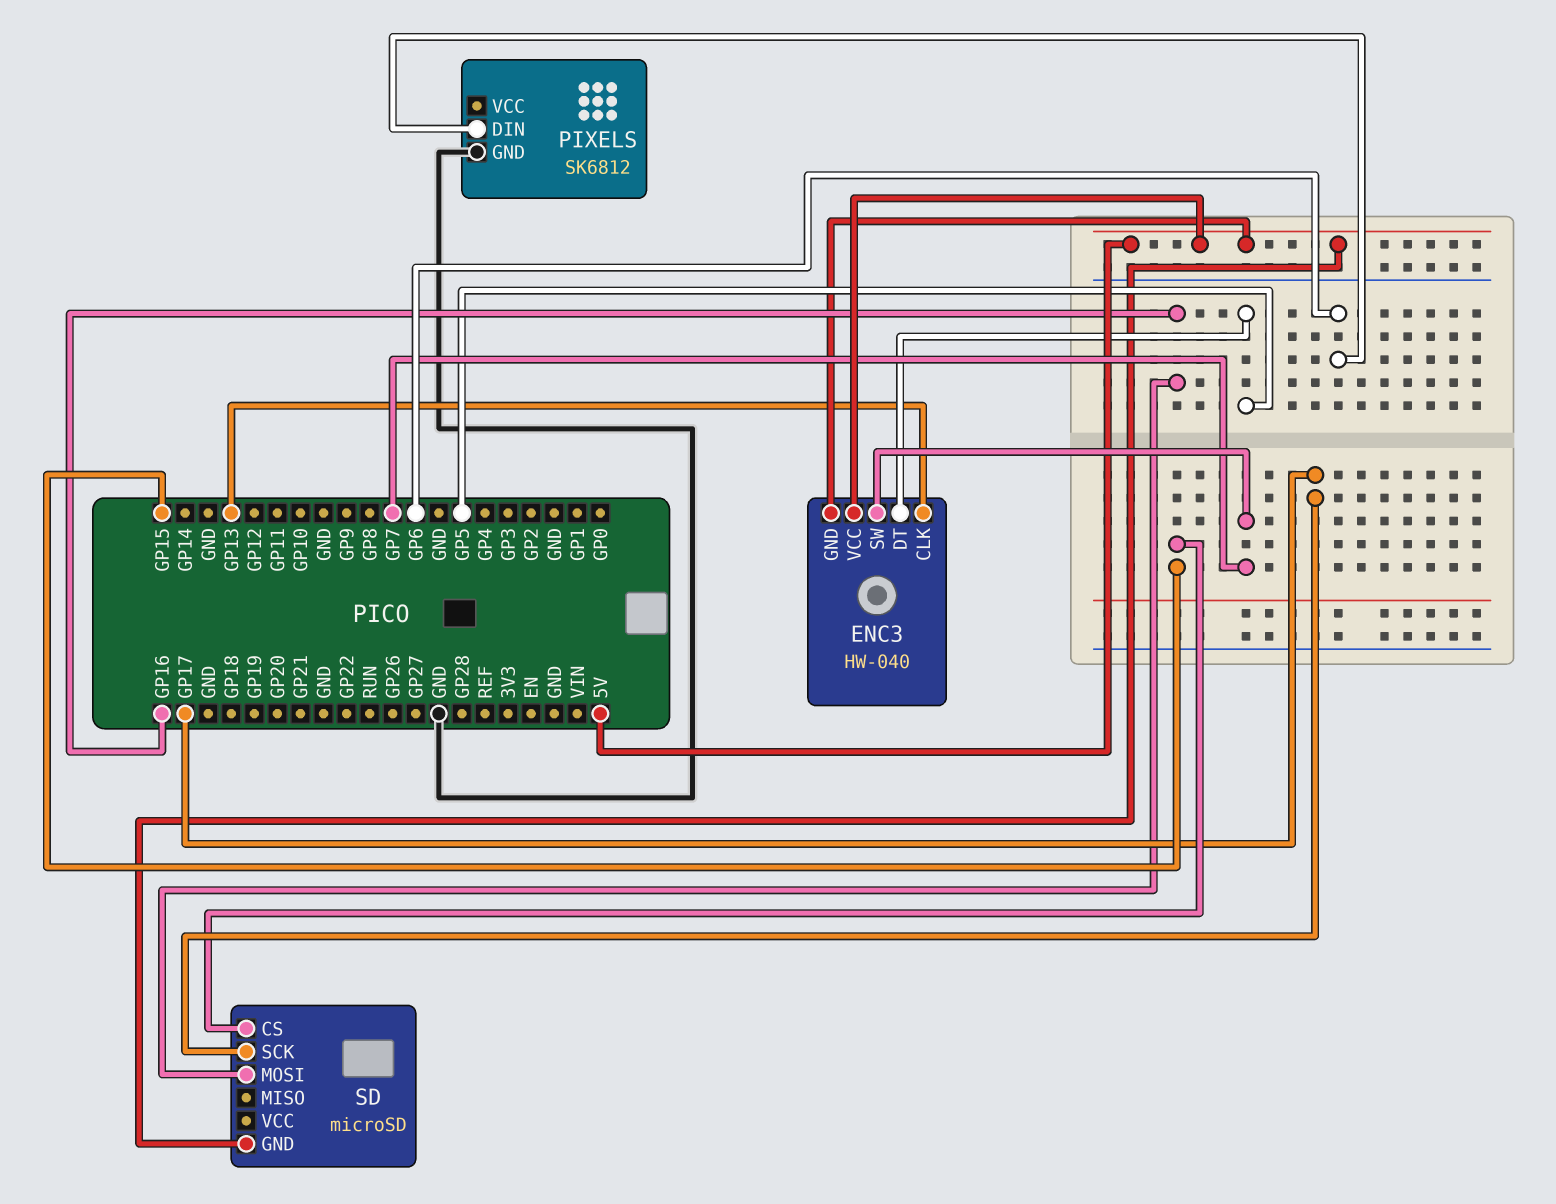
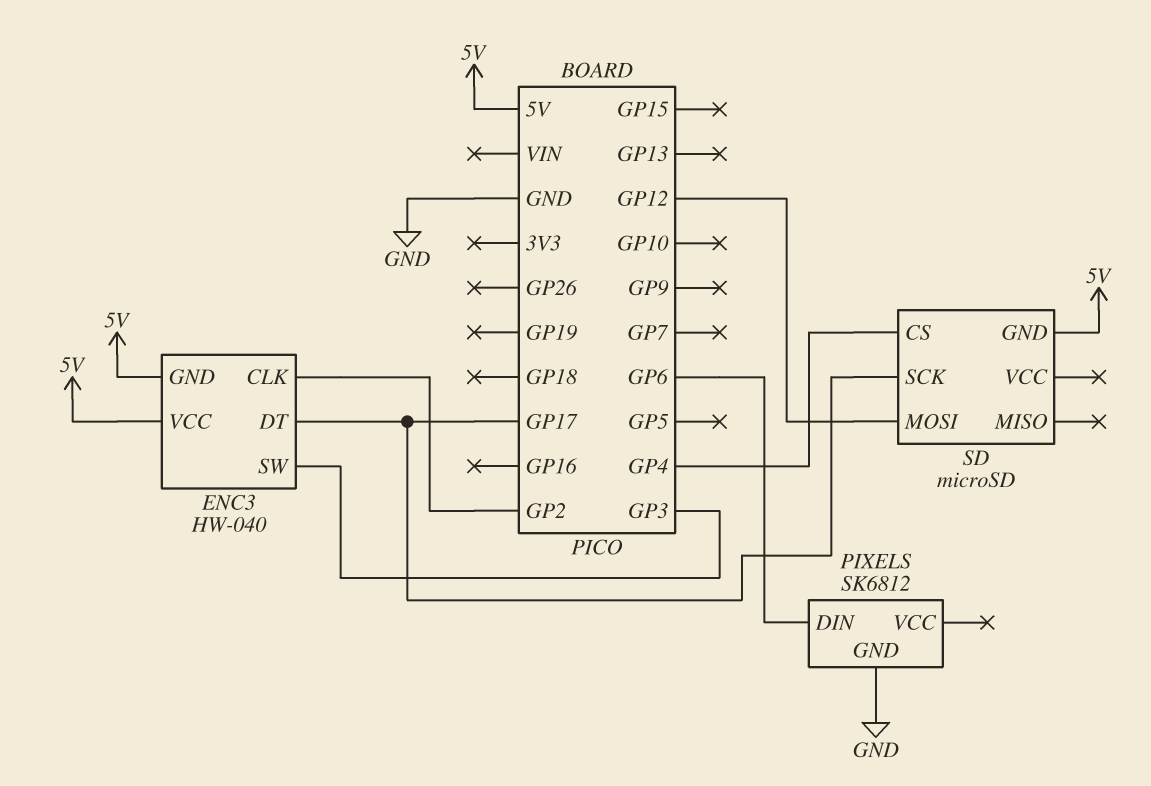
ENC3 pin CLK: GP13 -> GP2
ENC3 pin DT: GP5 -> GP17
ENC3 pin SW: GP7 -> GP3
SD pin CS: GP15 -> GP4
SD pin MOSI: GP16 -> GP12

